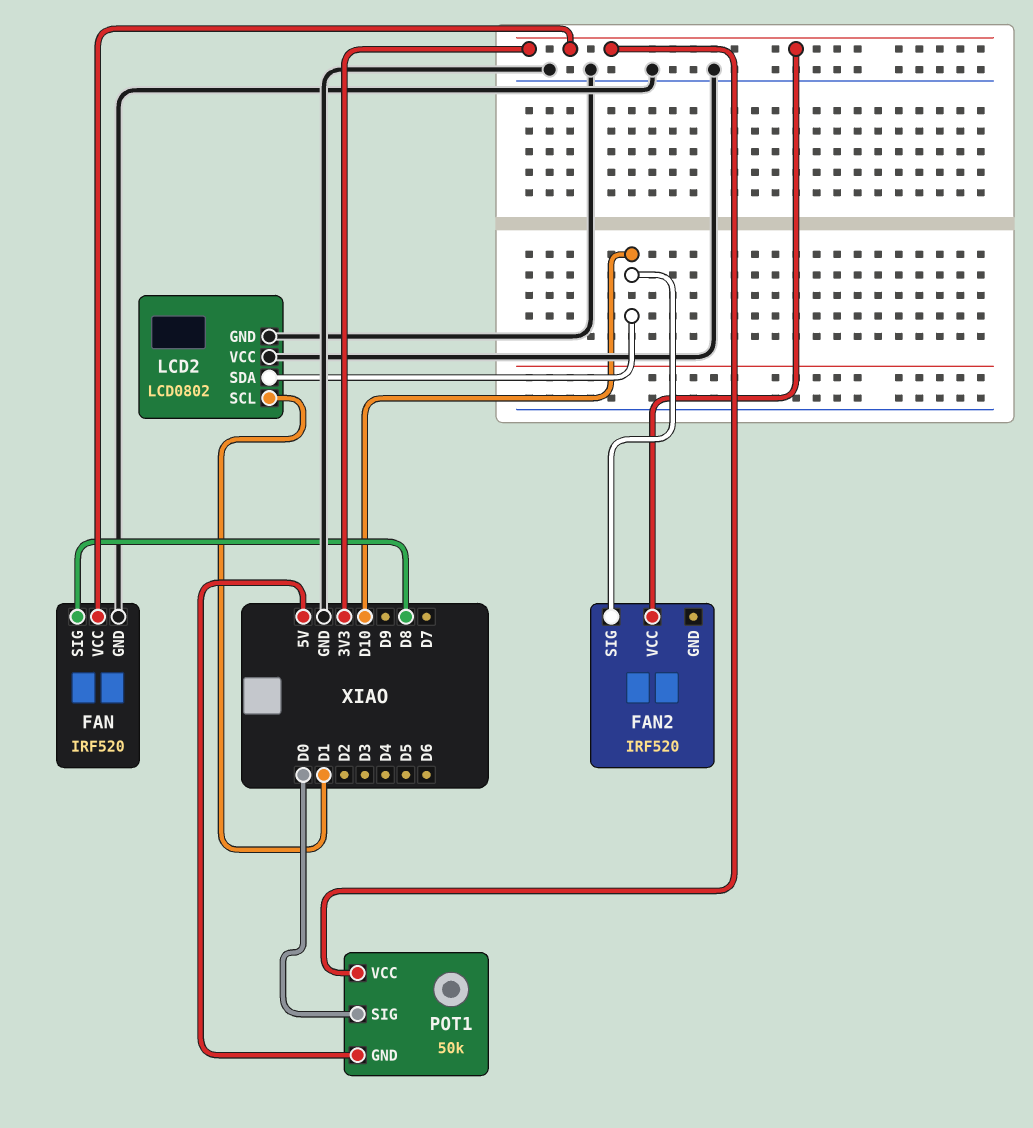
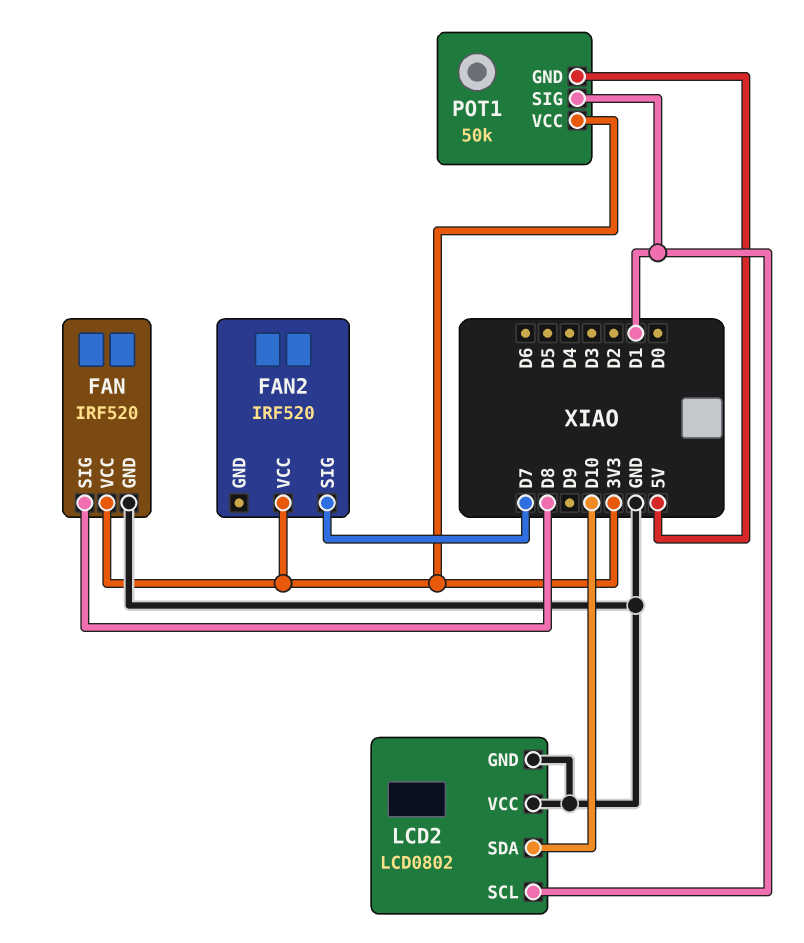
FAN2 pin SIG: D10 -> D7
POT1 pin SIG: D0 -> D1

